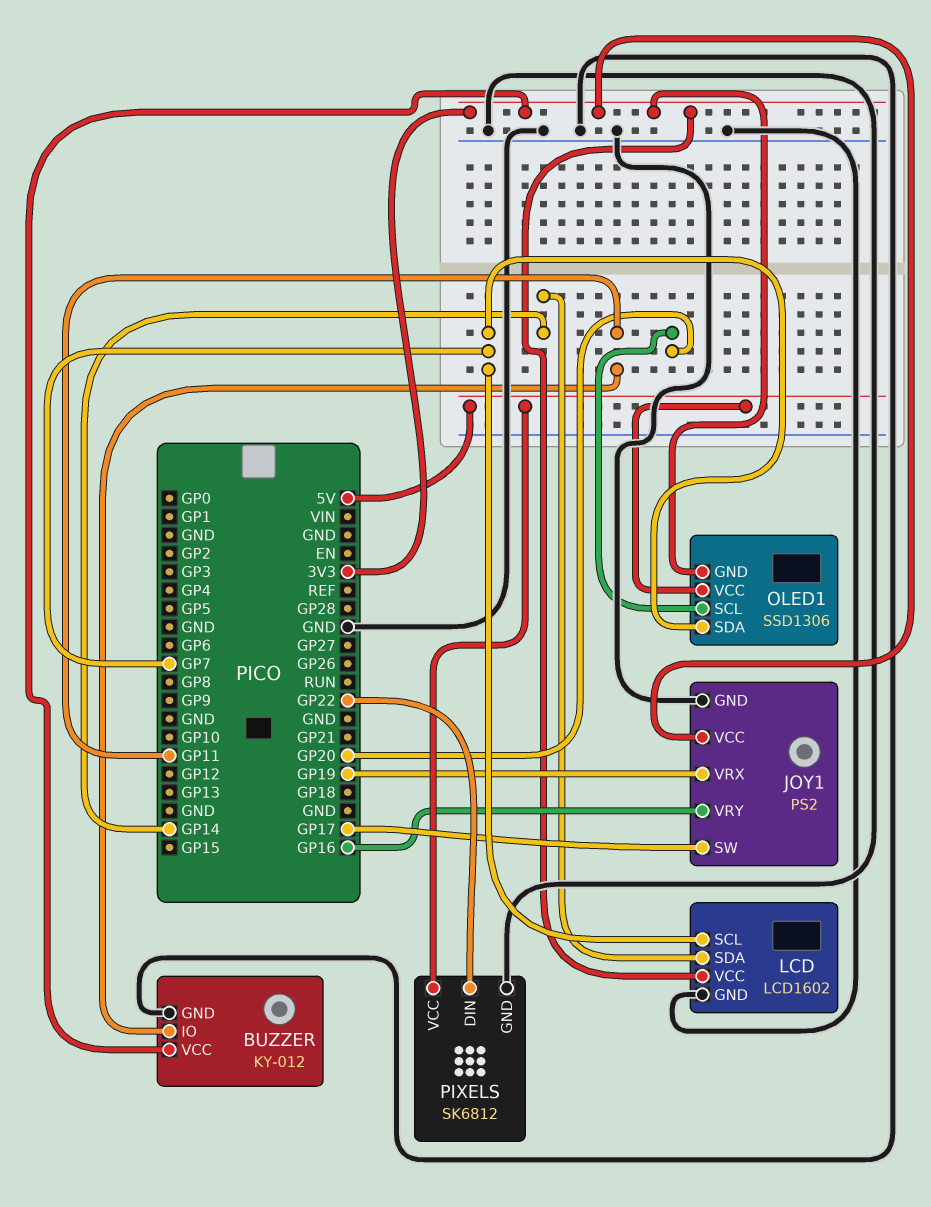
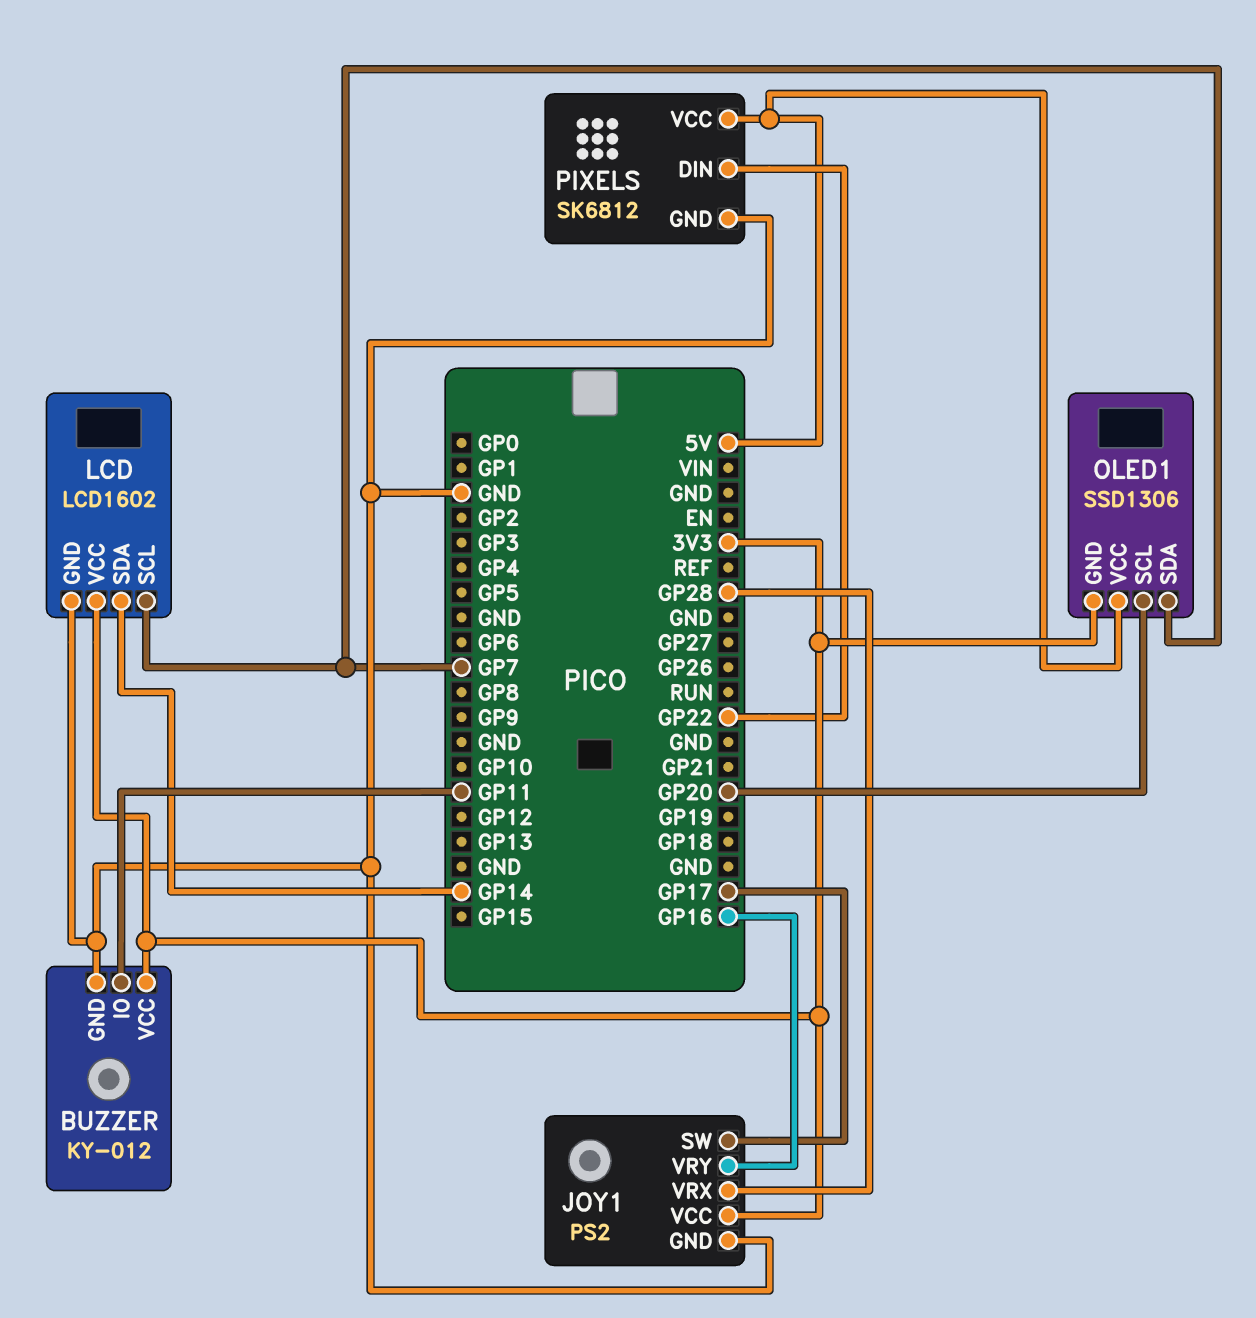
JOY1 pin VRX: GP19 -> GP28

